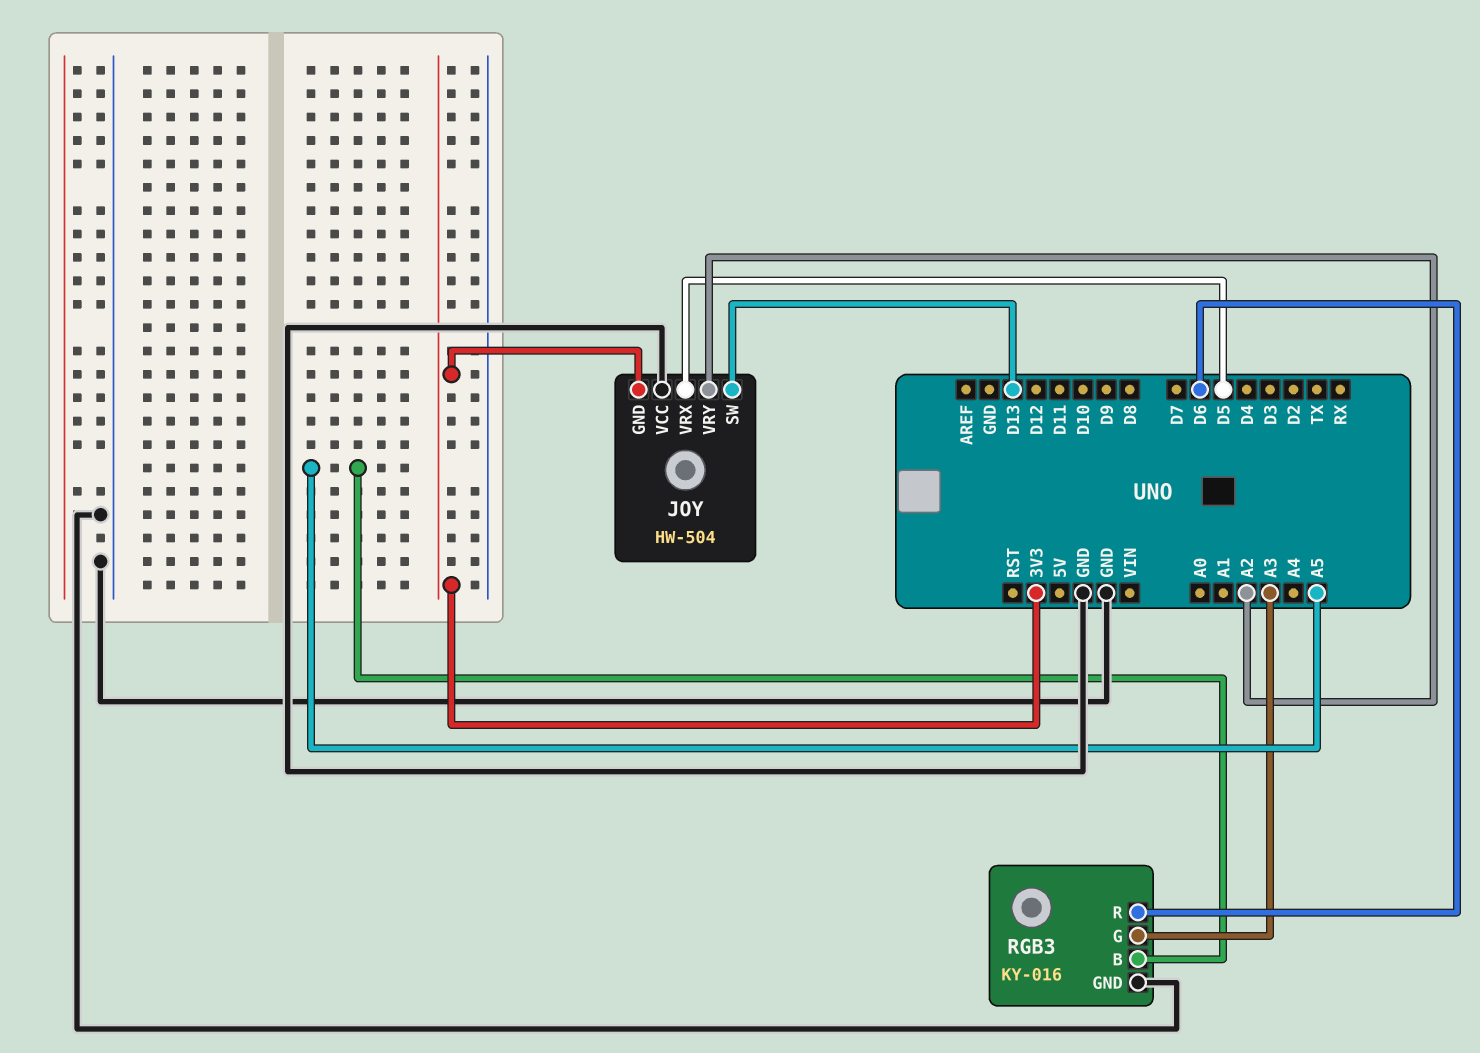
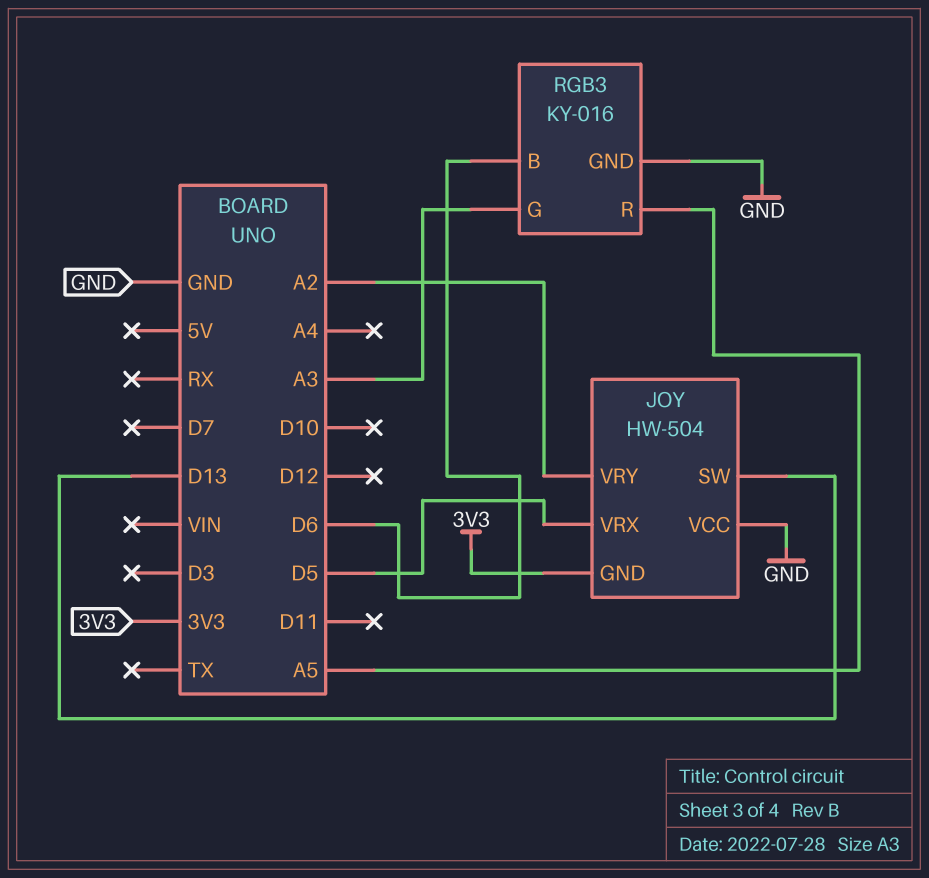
RGB3 pin B: A5 -> D6
RGB3 pin R: D6 -> A5

